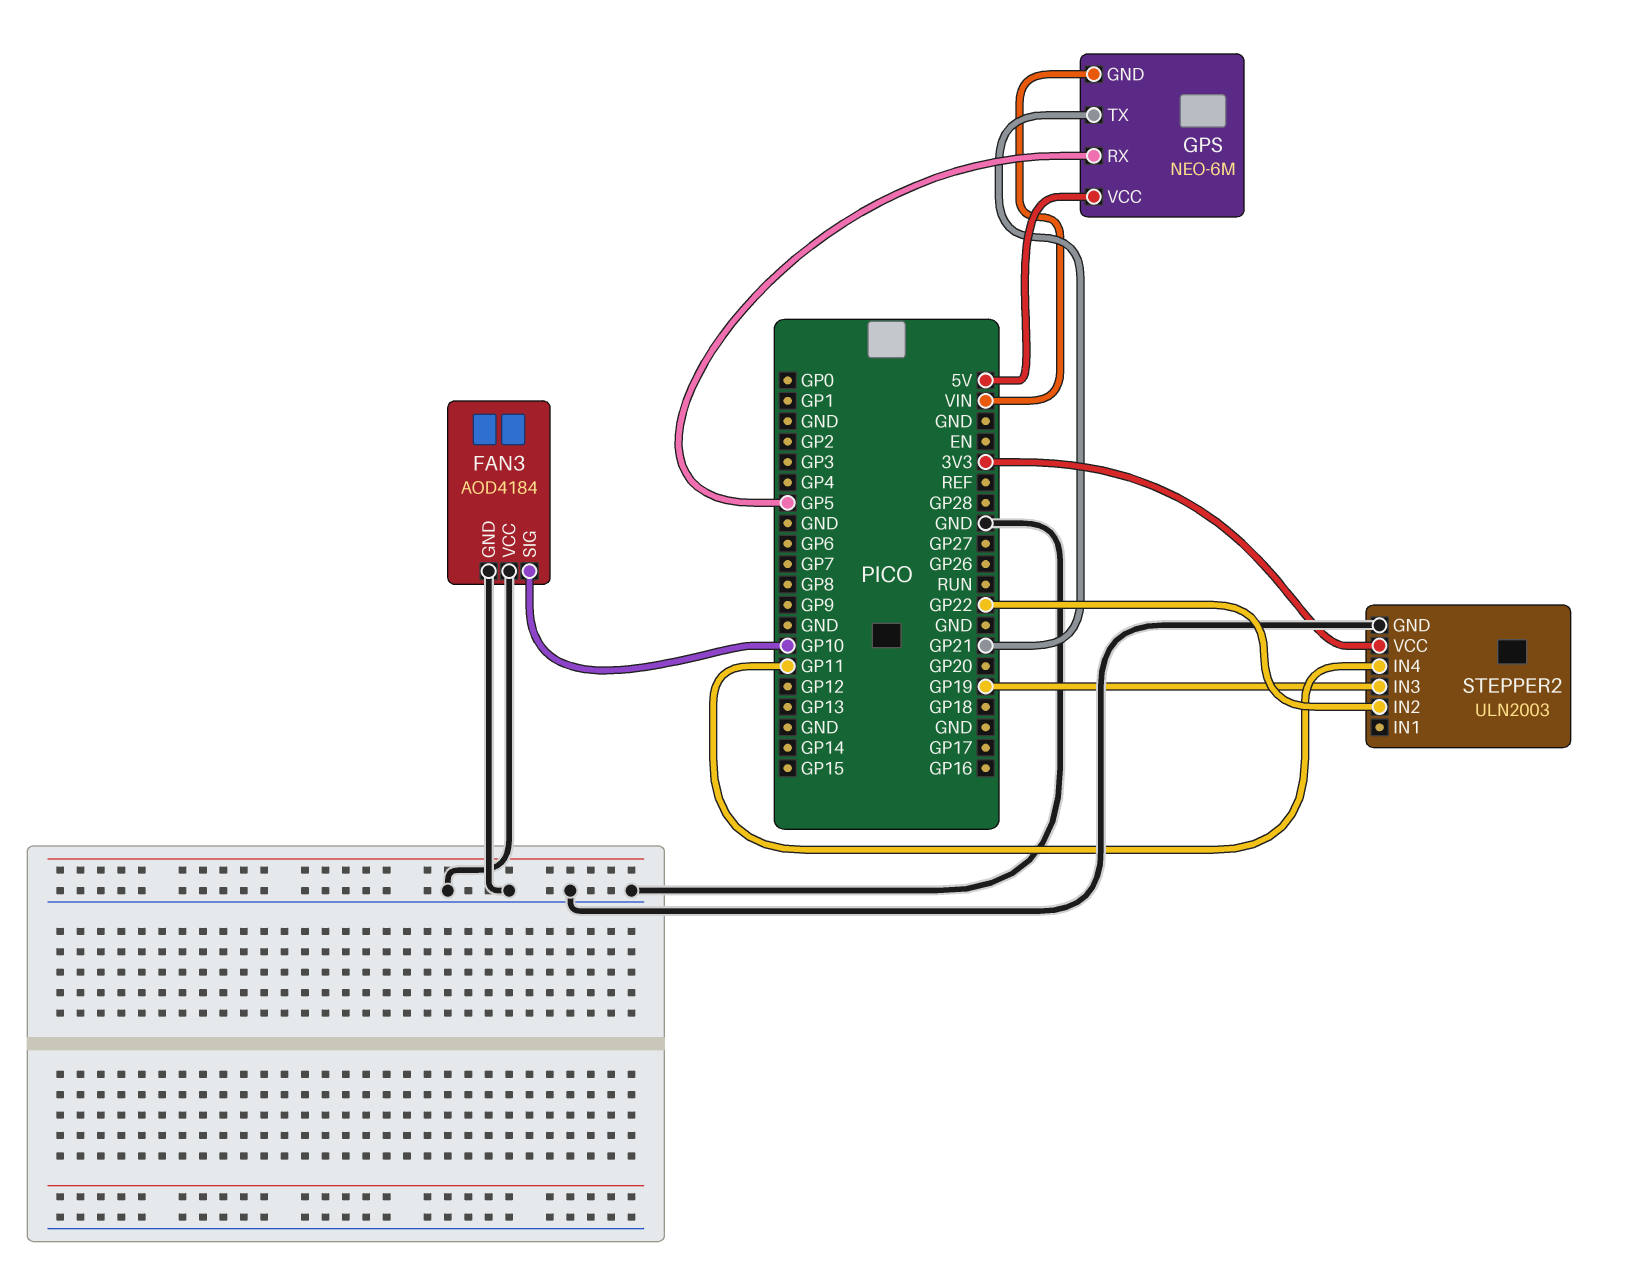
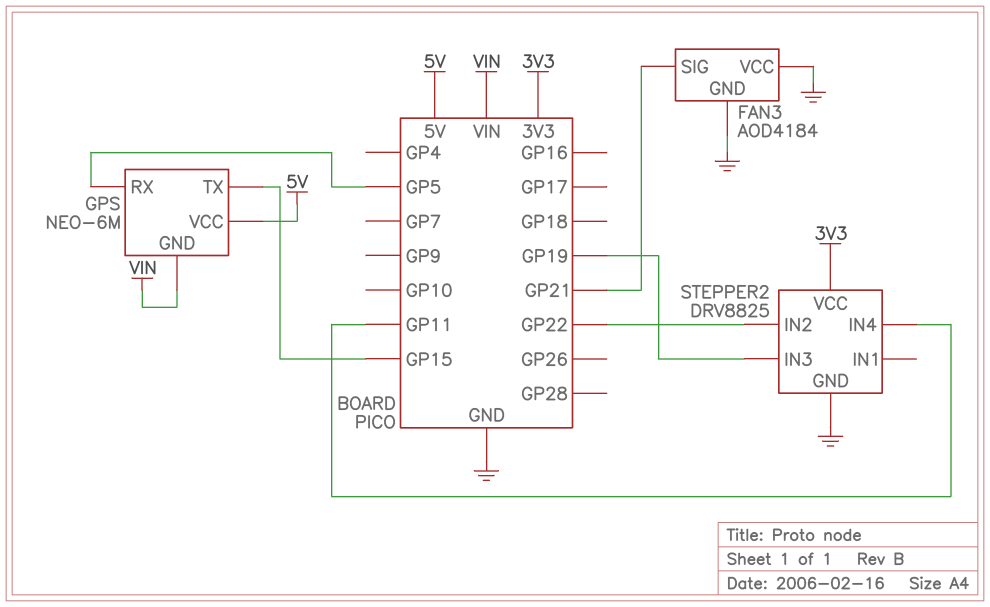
FAN3 pin SIG: GP10 -> GP21
GPS pin TX: GP21 -> GP15
STEPPER2: ULN2003 -> DRV8825

